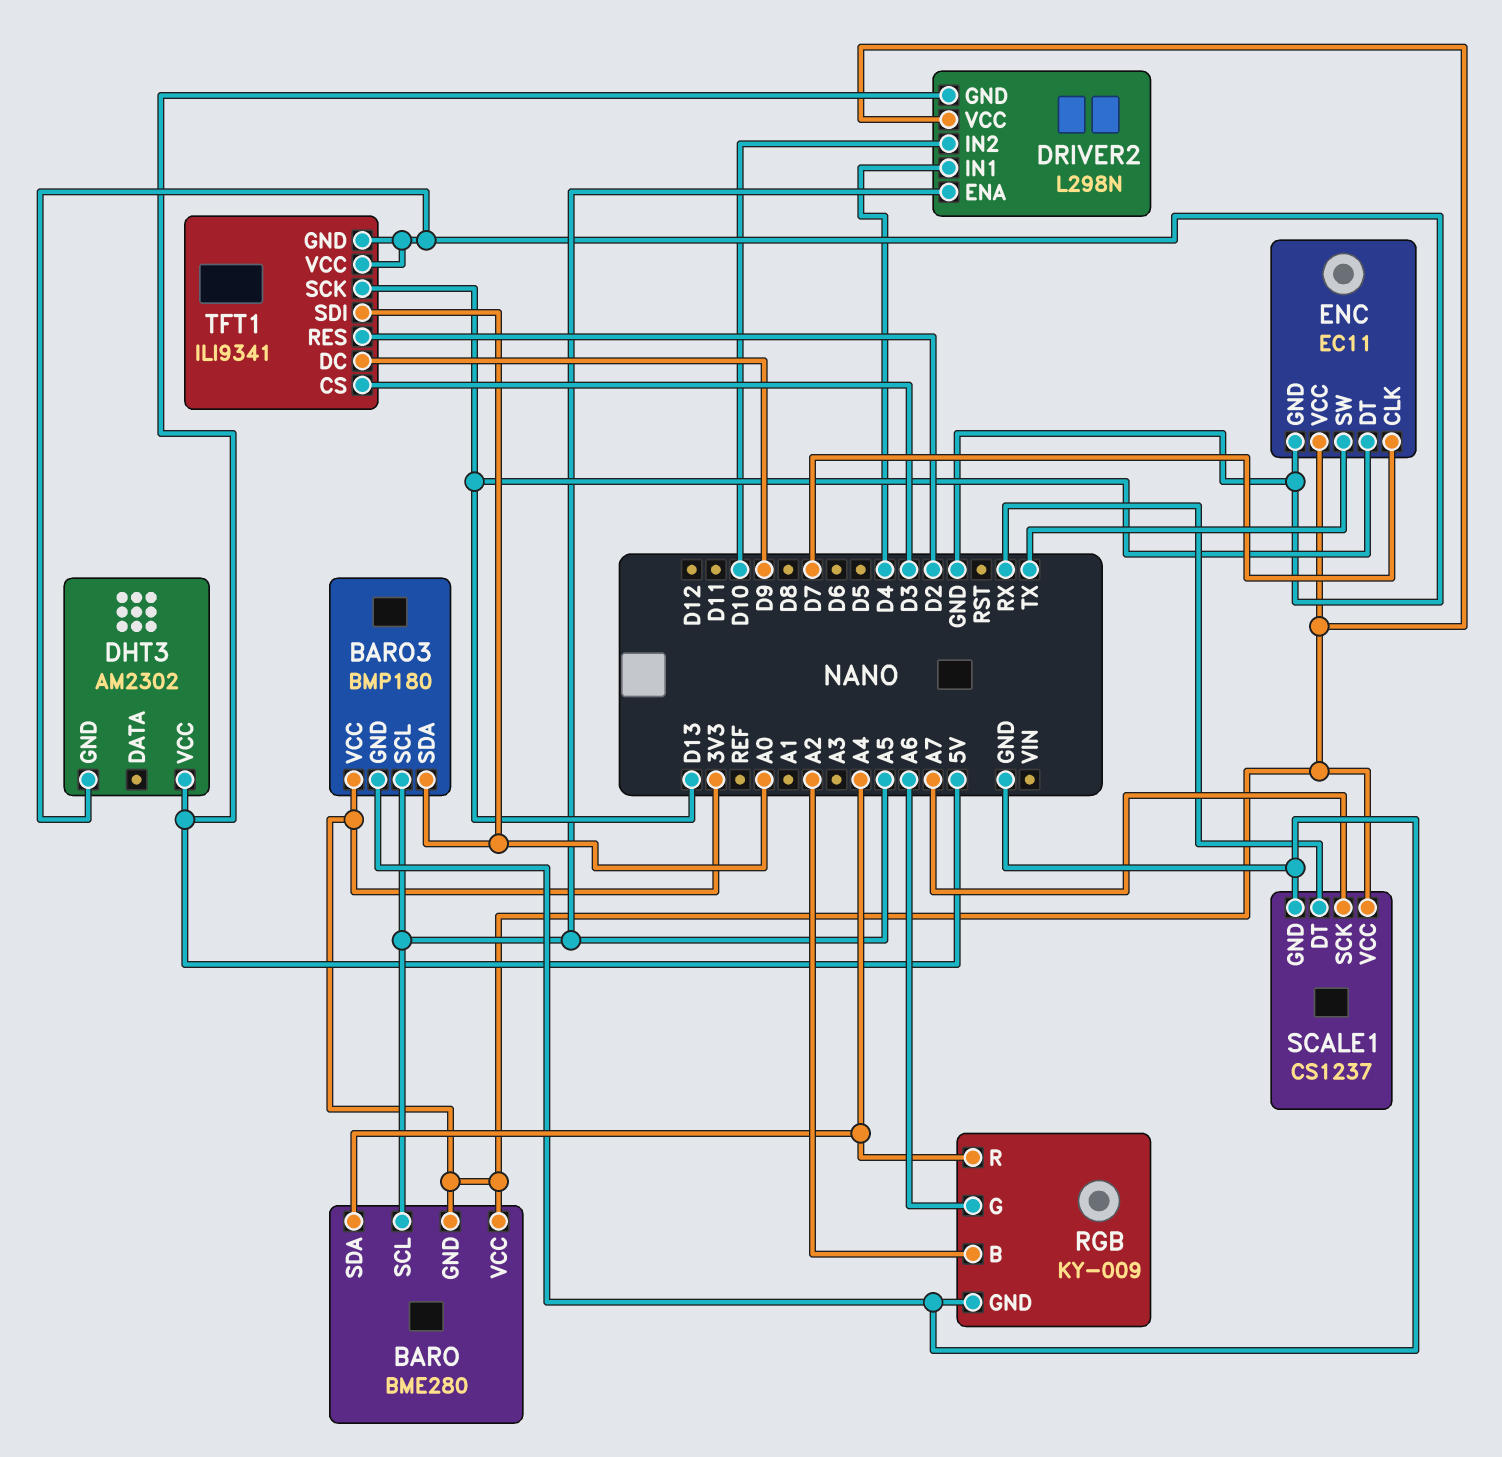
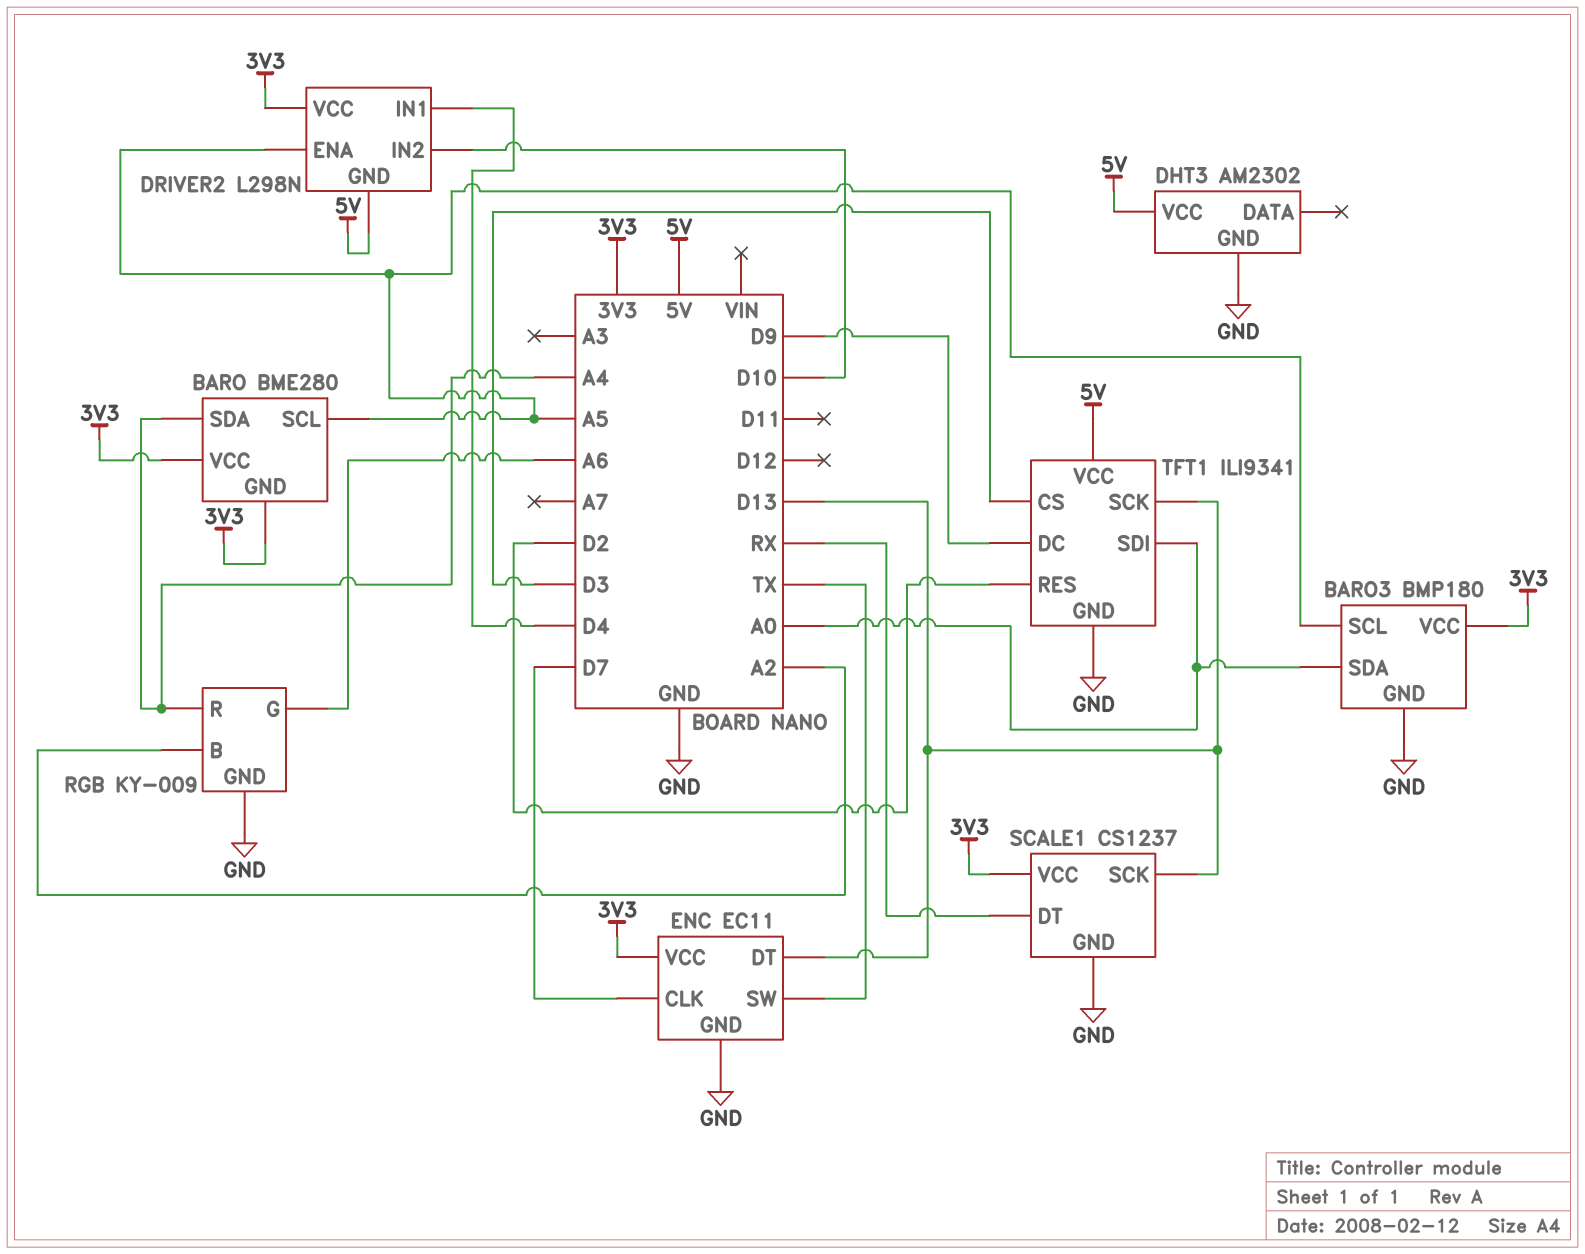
SCALE1 pin SCK: A7 -> D13
TFT1 pin VCC: GND -> 5V

